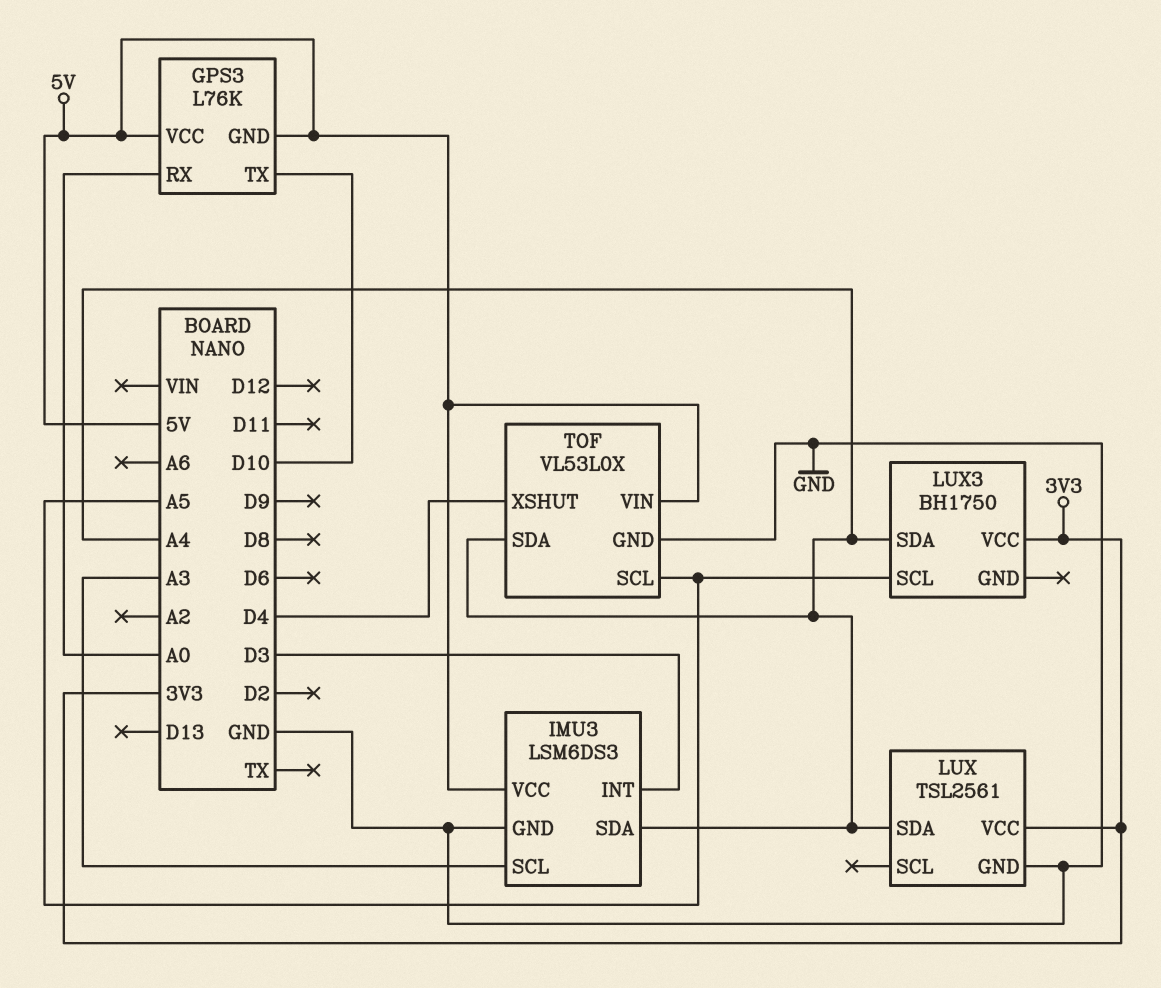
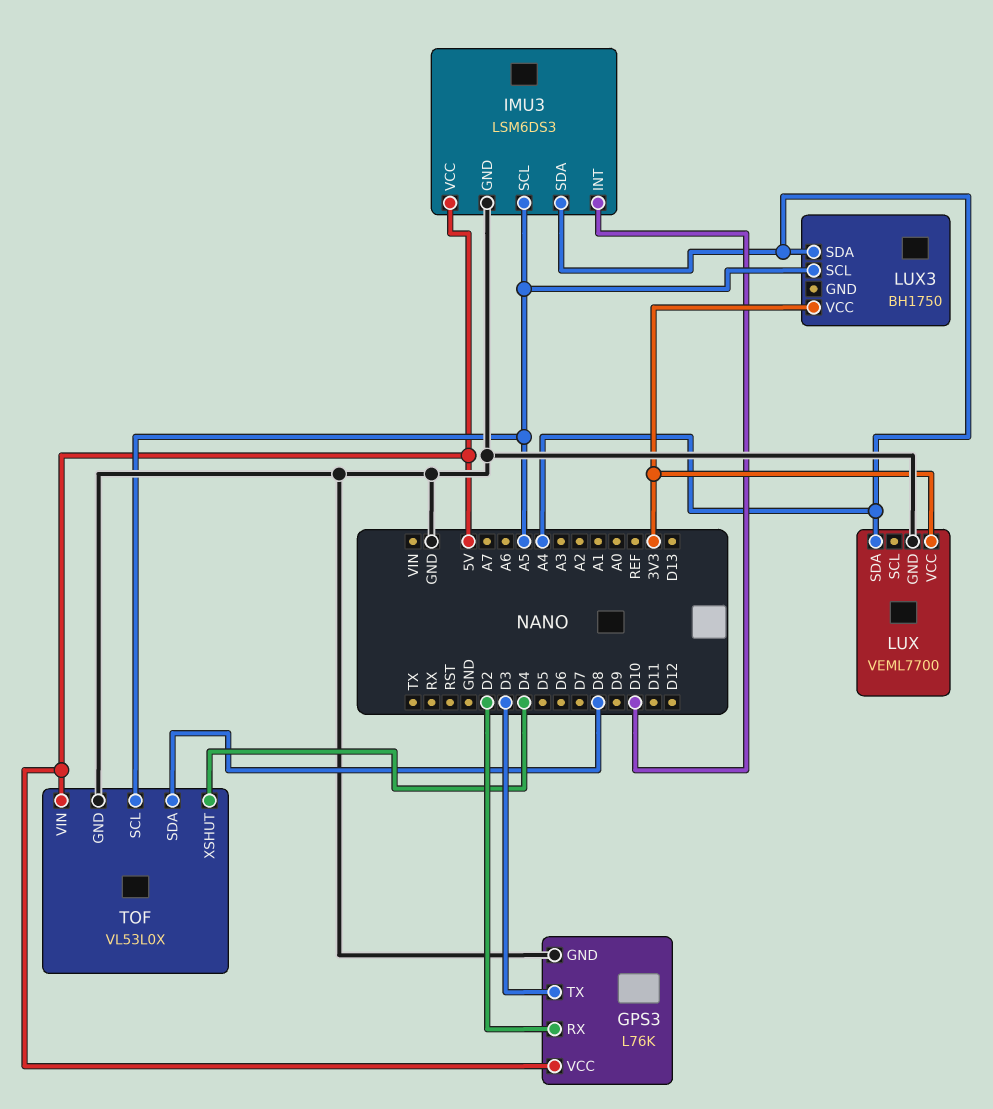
GPS3 pin GND: 5V -> GND
GPS3 pin RX: A0 -> D2
GPS3 pin TX: D10 -> D3
IMU3 pin INT: D3 -> D10
IMU3 pin SCL: A3 -> A5
LUX: TSL2561 -> VEML7700
TOF pin SDA: A4 -> D8

